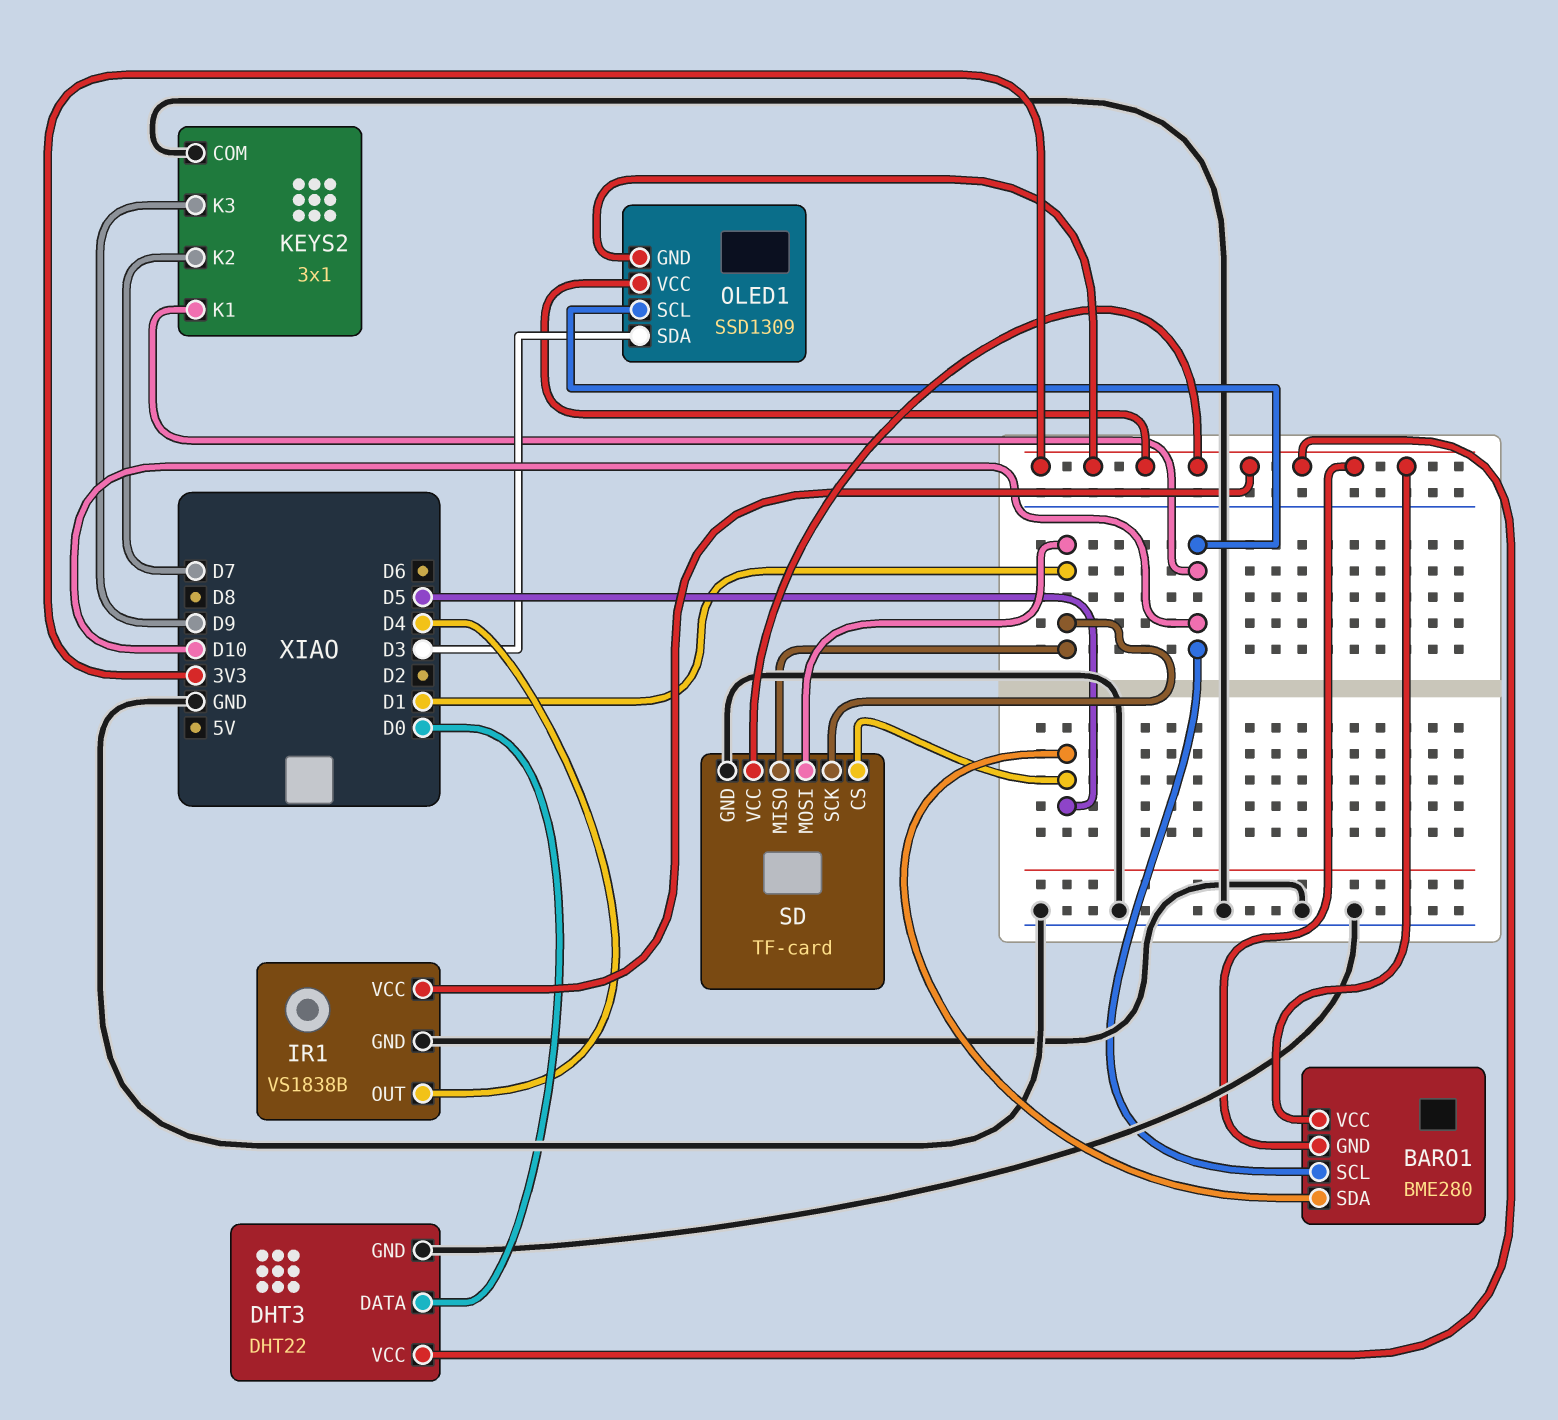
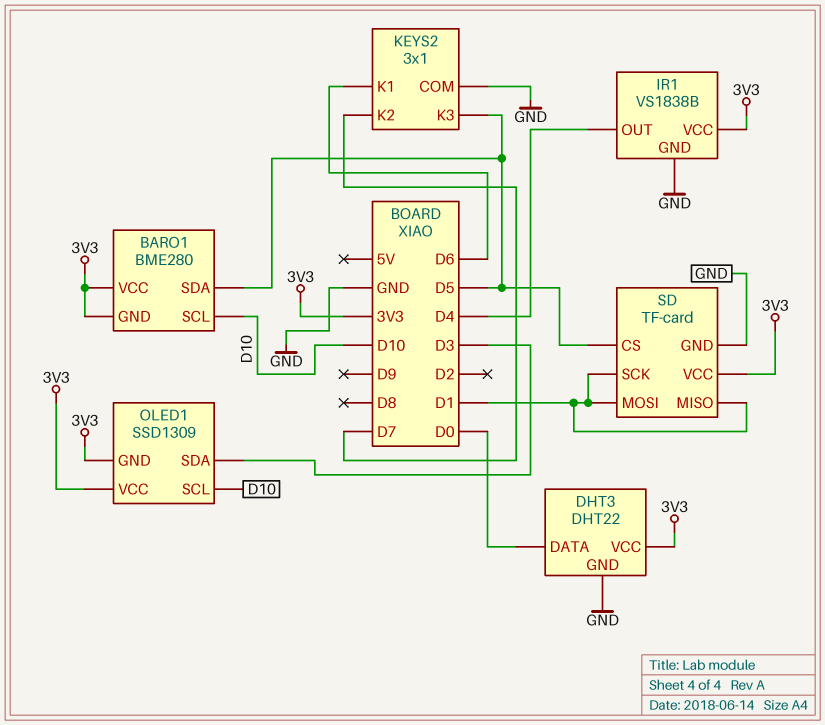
KEYS2 pin K1: D10 -> D6
KEYS2 pin K3: D9 -> D5

